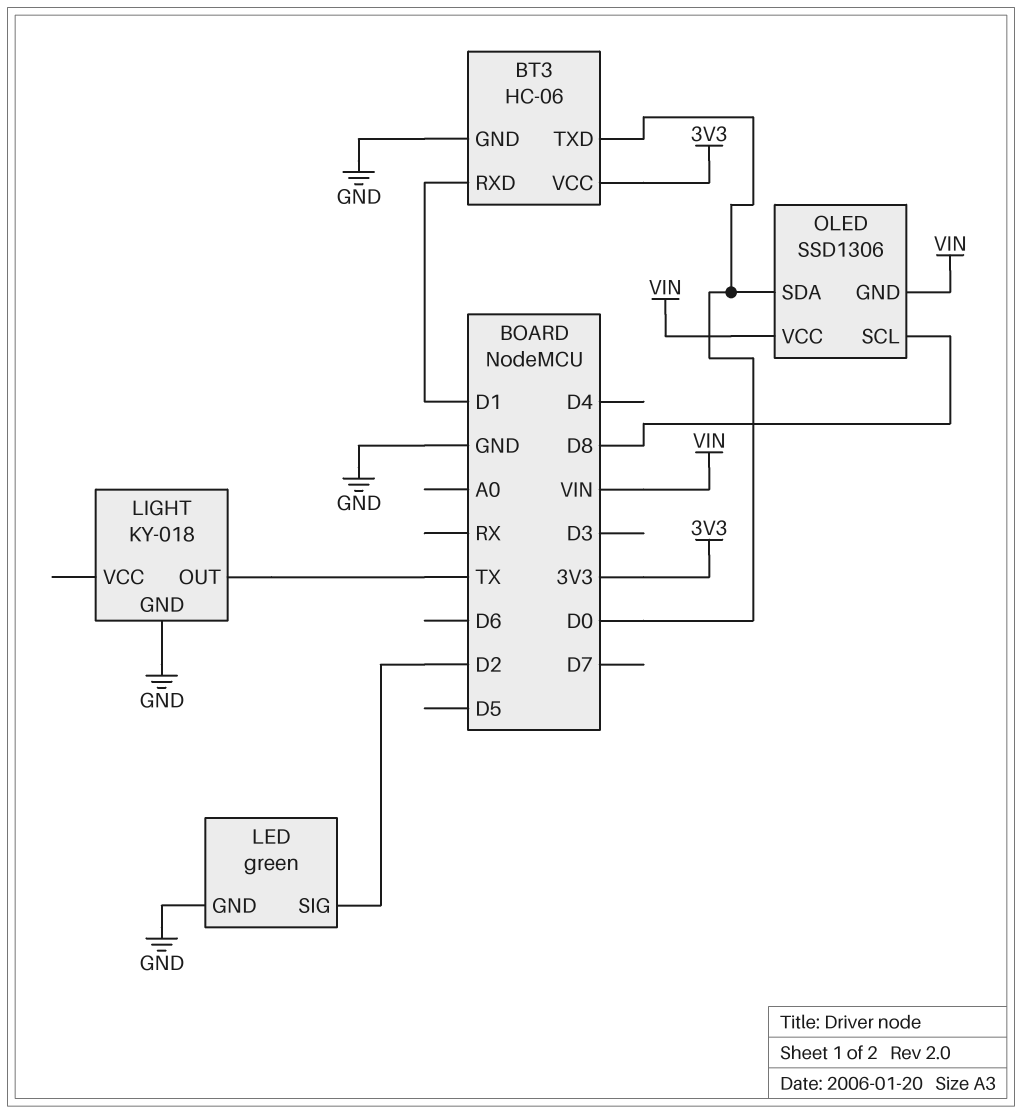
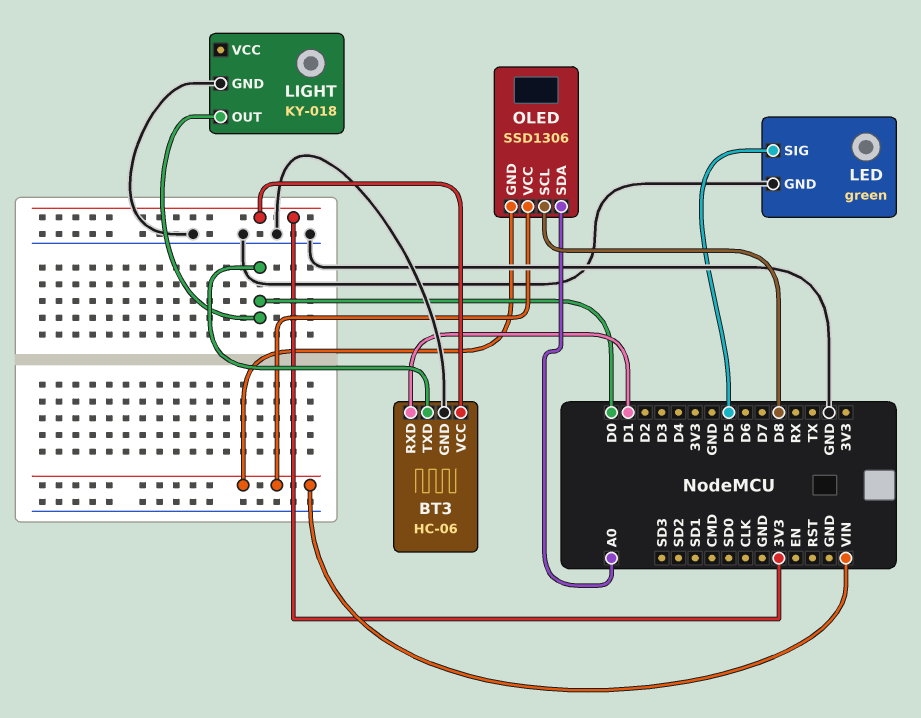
LED pin SIG: D2 -> D5
LIGHT pin OUT: TX -> D0
OLED pin SDA: D0 -> A0

